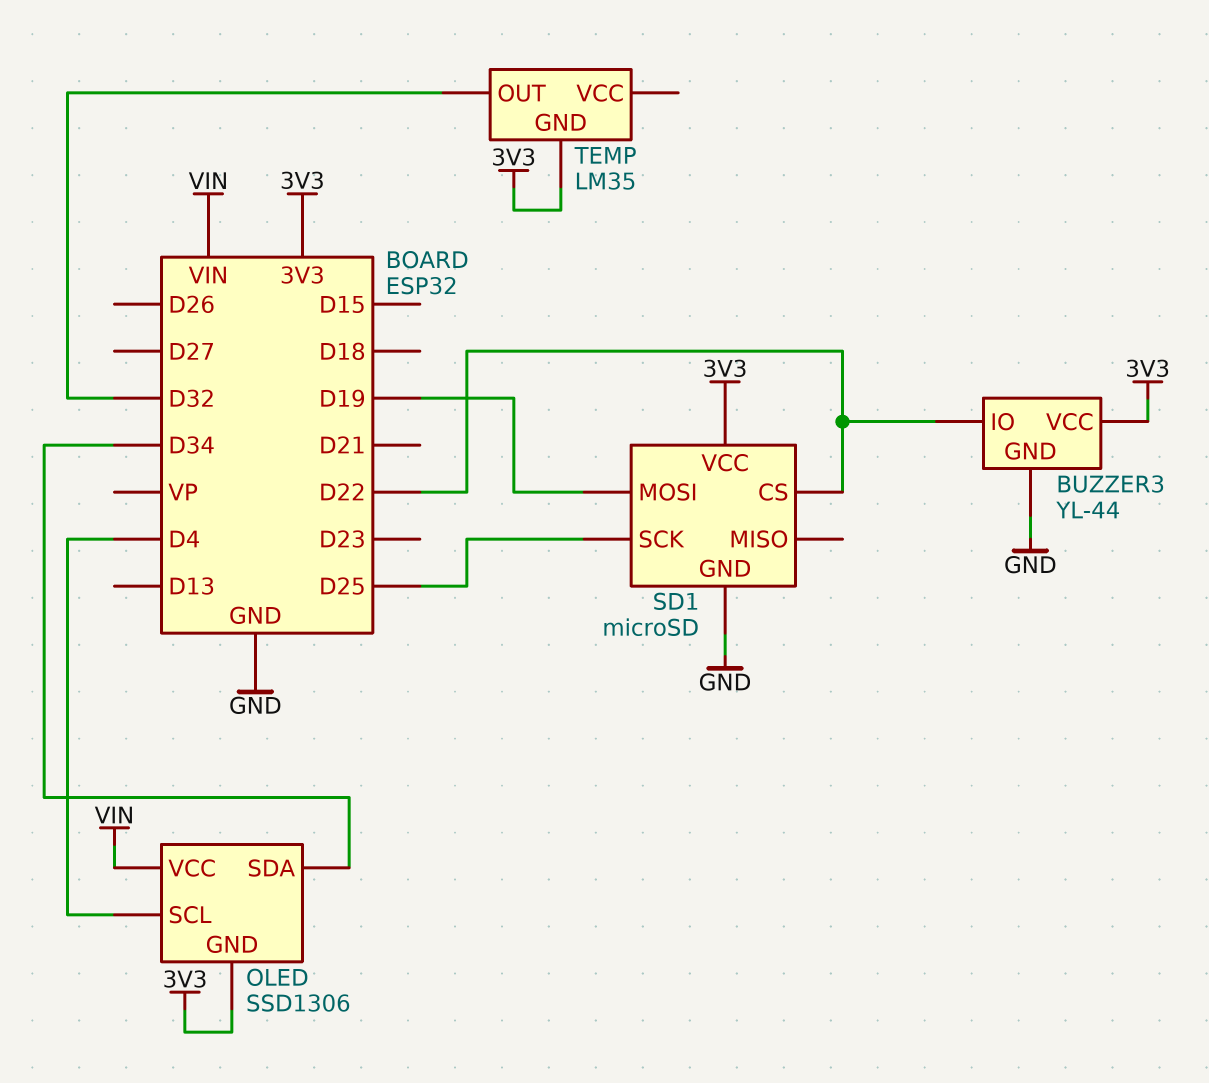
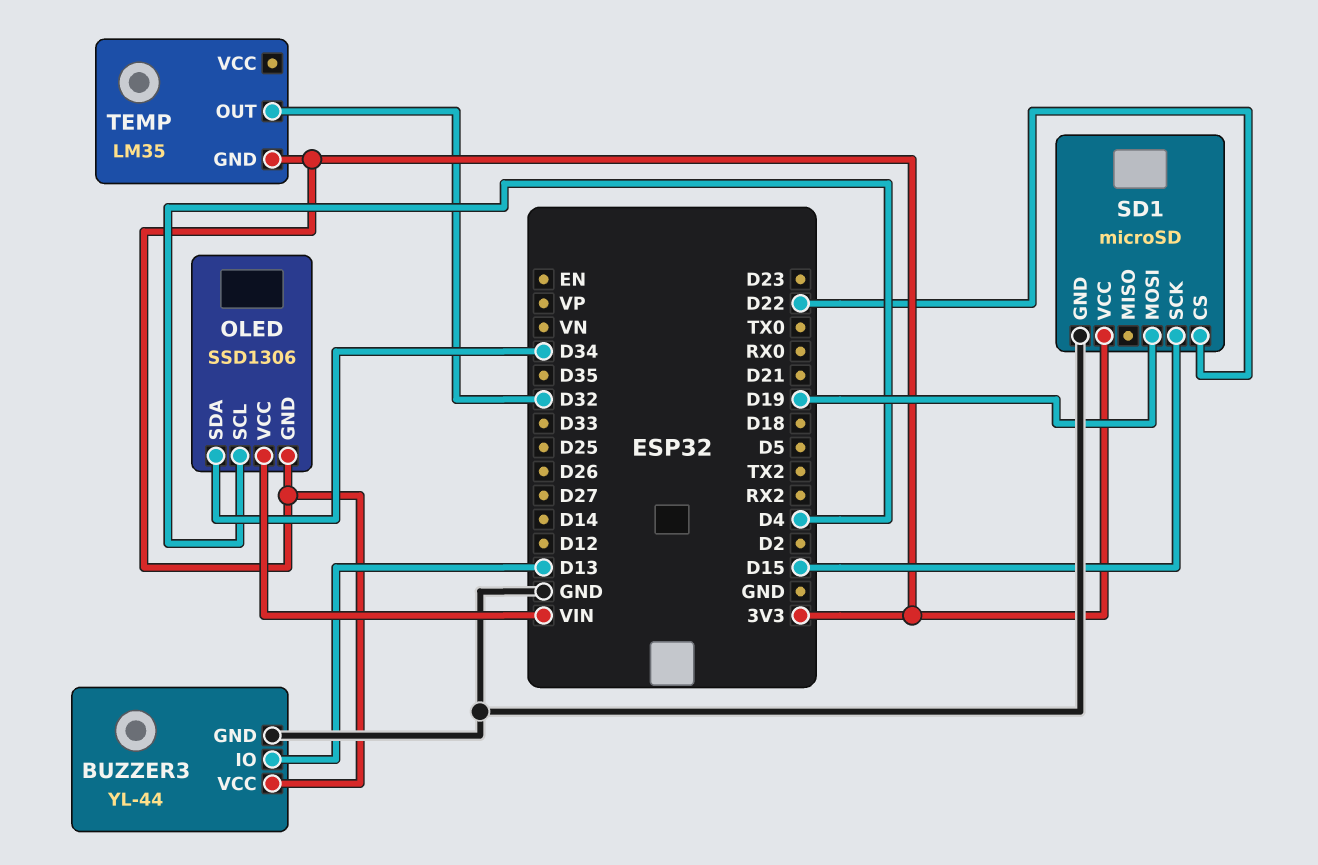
BUZZER3 pin IO: D22 -> D13
SD1 pin SCK: D25 -> D15

